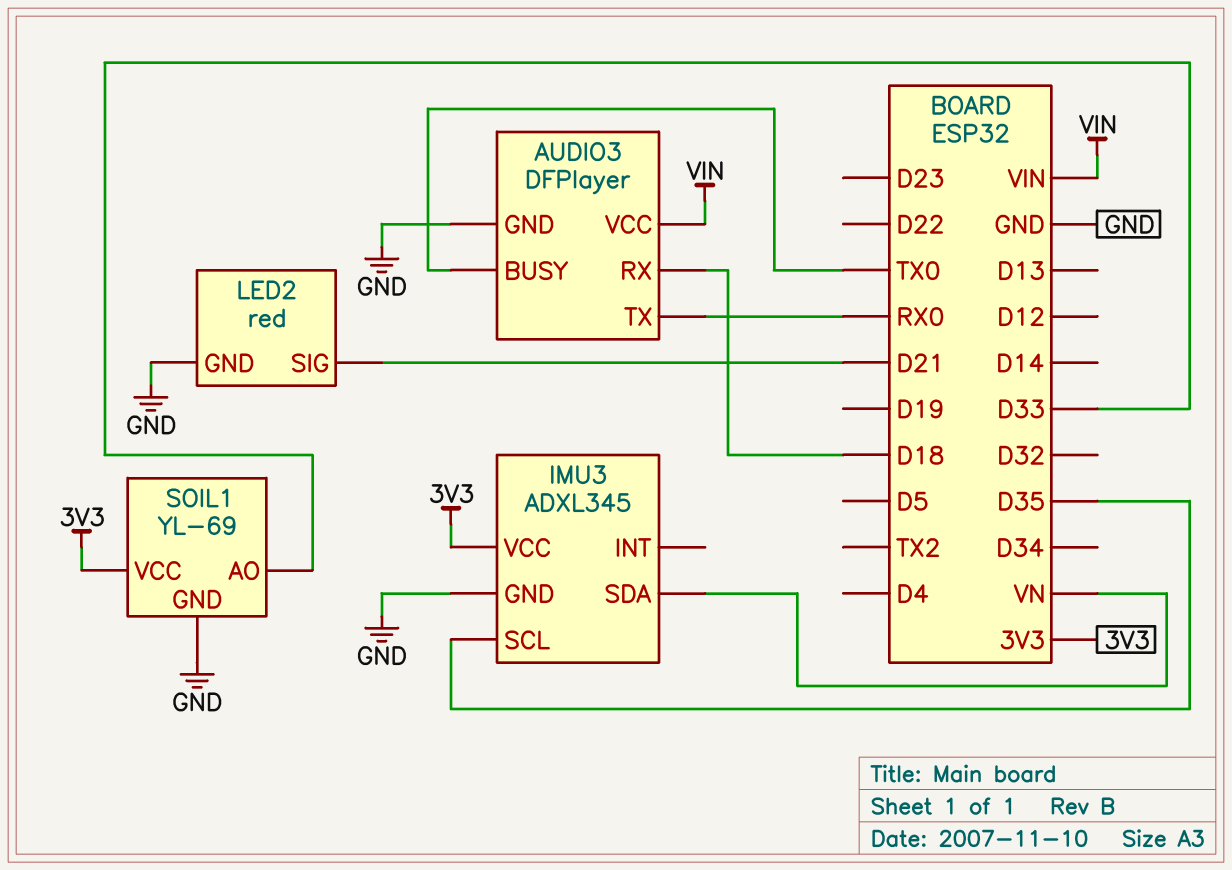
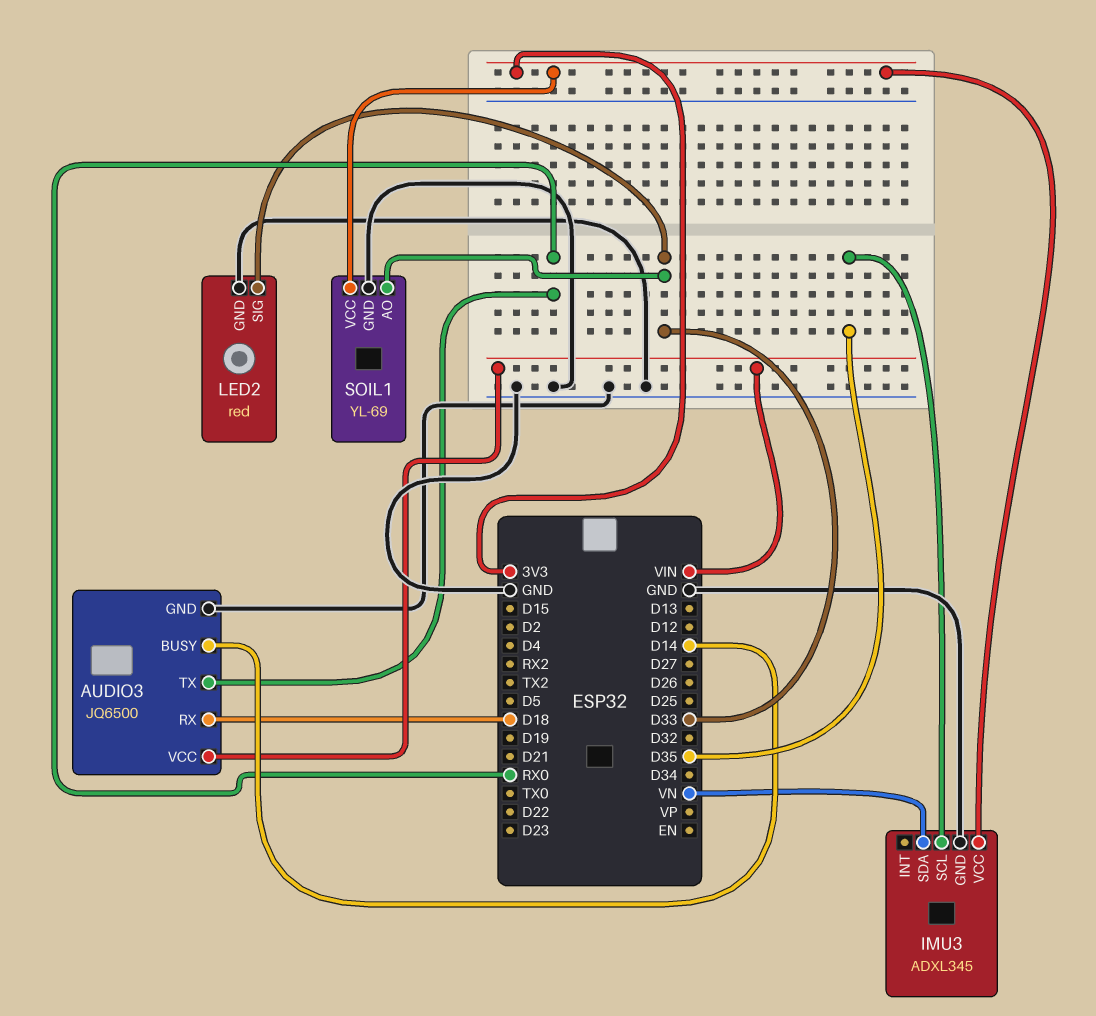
AUDIO3: DFPlayer -> JQ6500
AUDIO3 pin BUSY: TX0 -> D14
LED2 pin SIG: D21 -> D33

